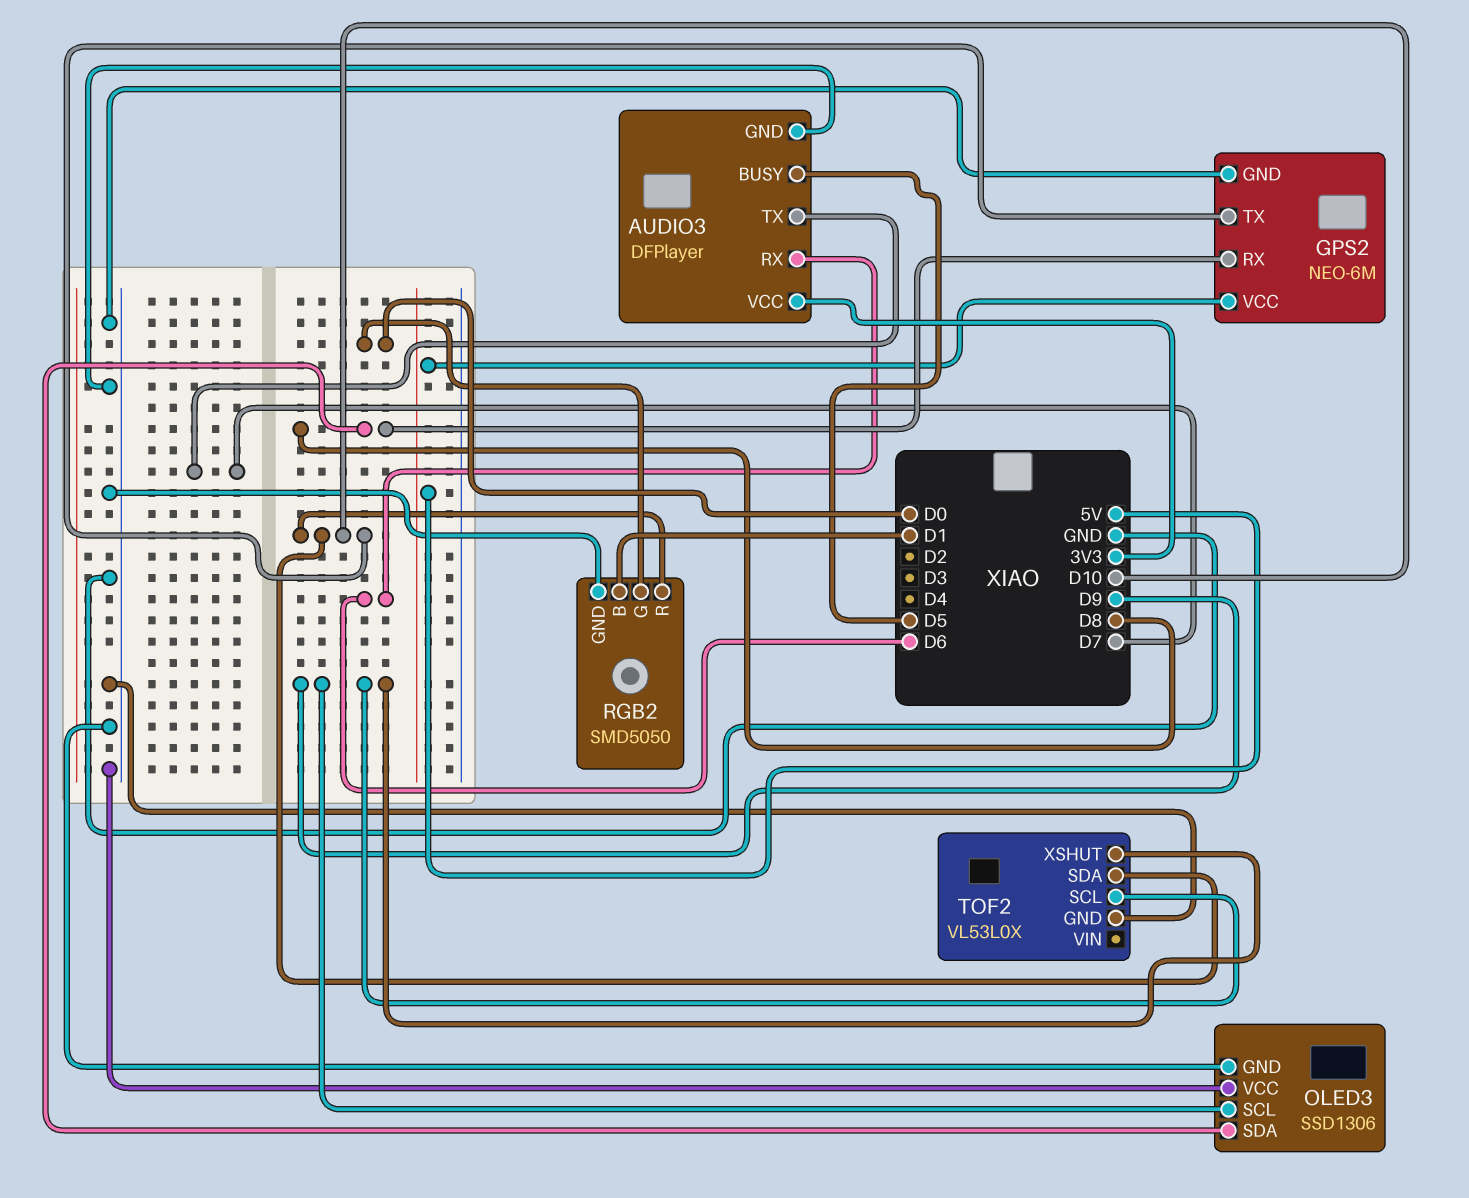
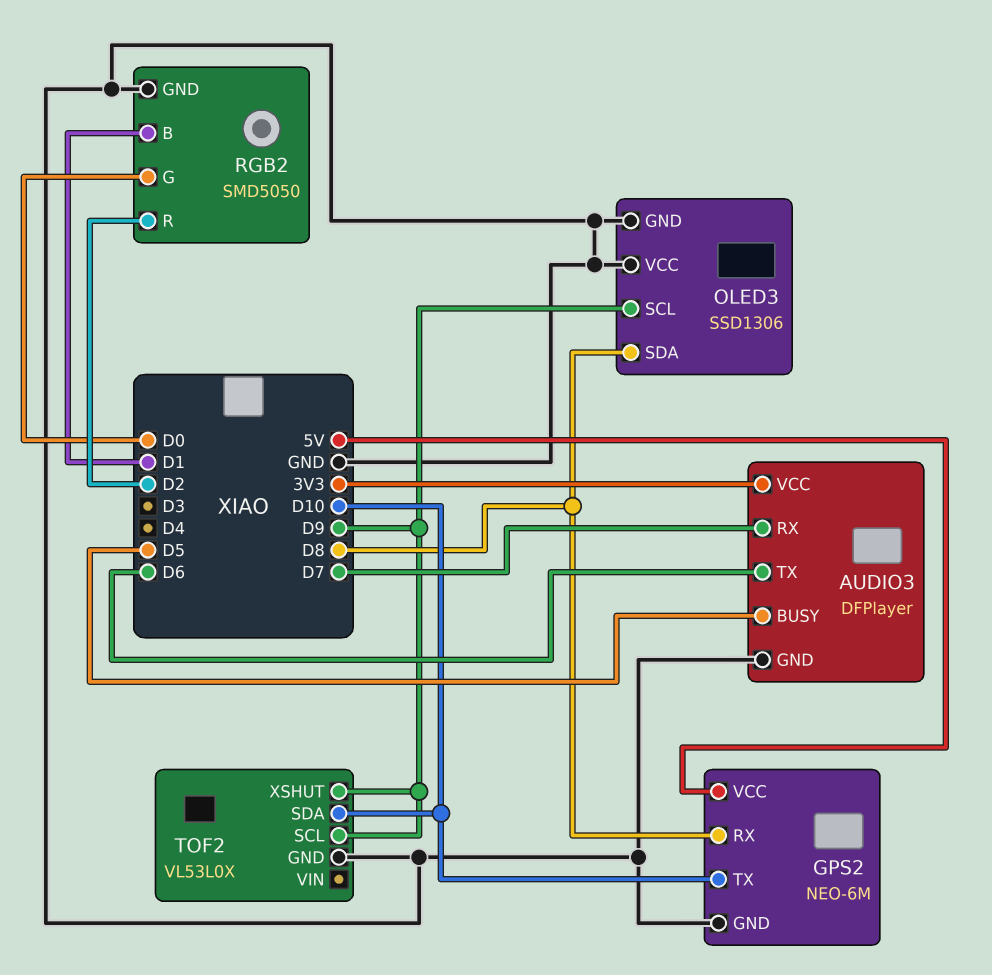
AUDIO3 pin RX: D6 -> D7
AUDIO3 pin TX: D7 -> D6
RGB2 pin R: D10 -> D2

